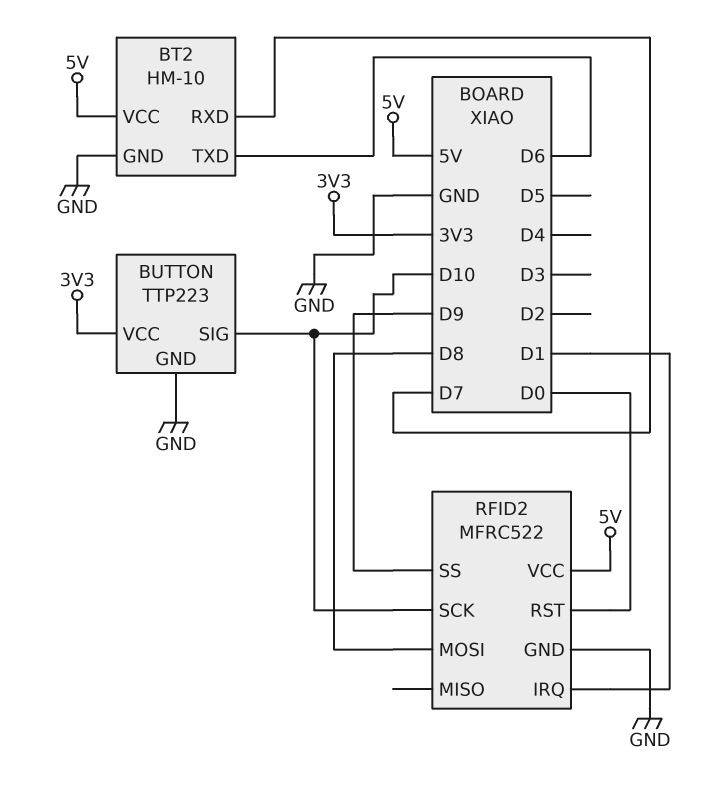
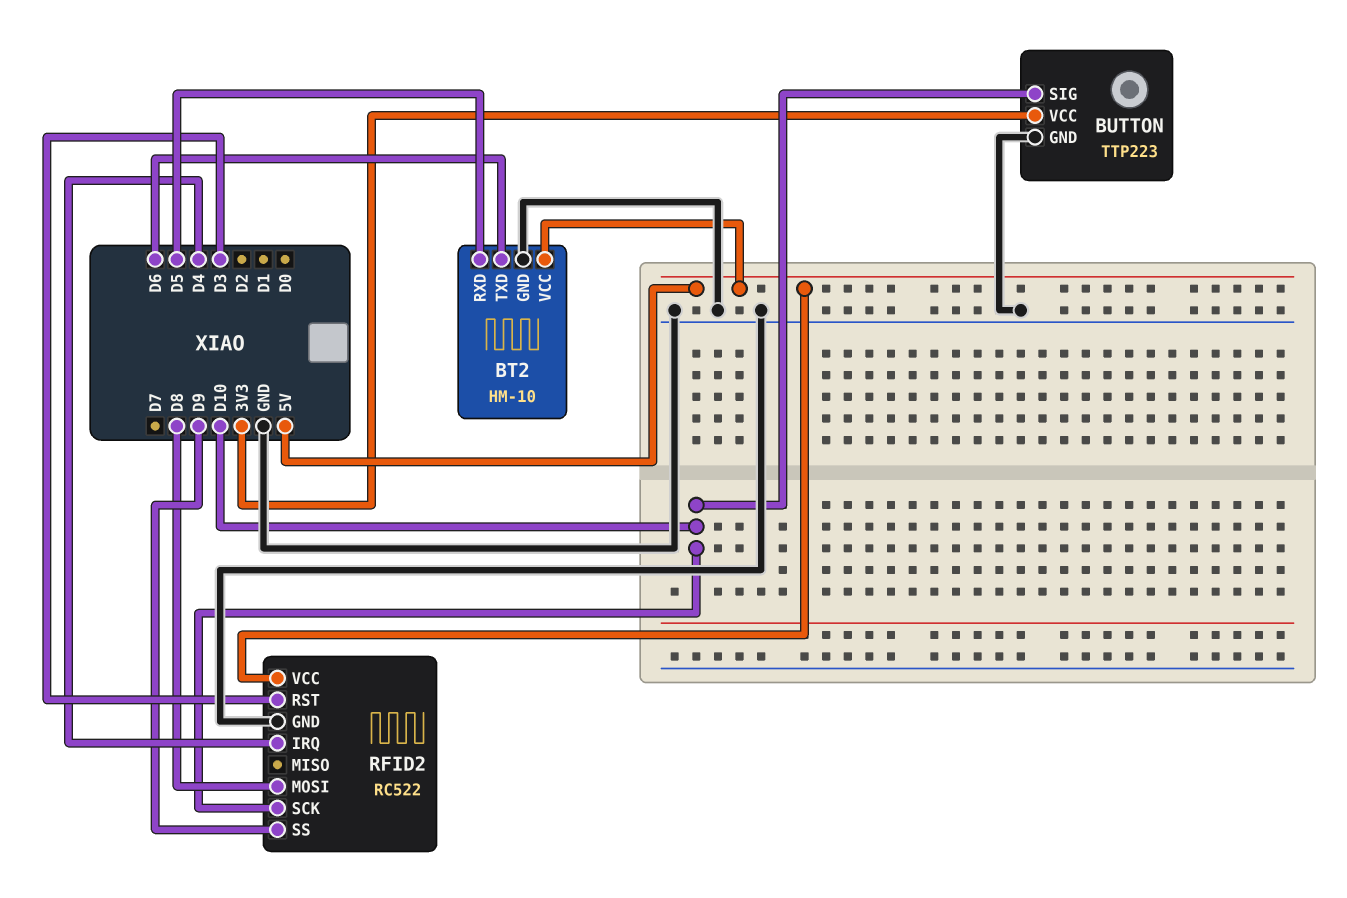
BT2 pin RXD: D7 -> D5
RFID2: MFRC522 -> RC522
RFID2 pin IRQ: D1 -> D4
RFID2 pin RST: D0 -> D3

